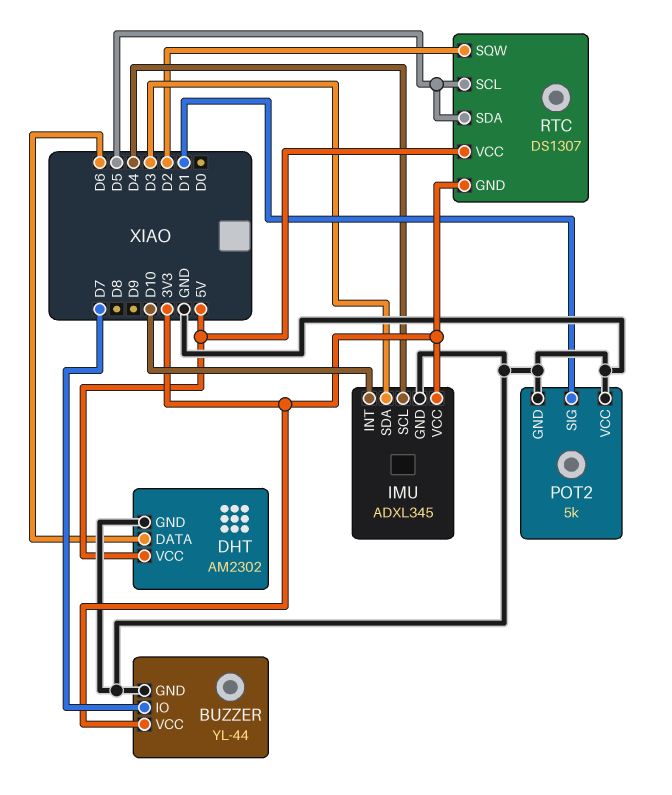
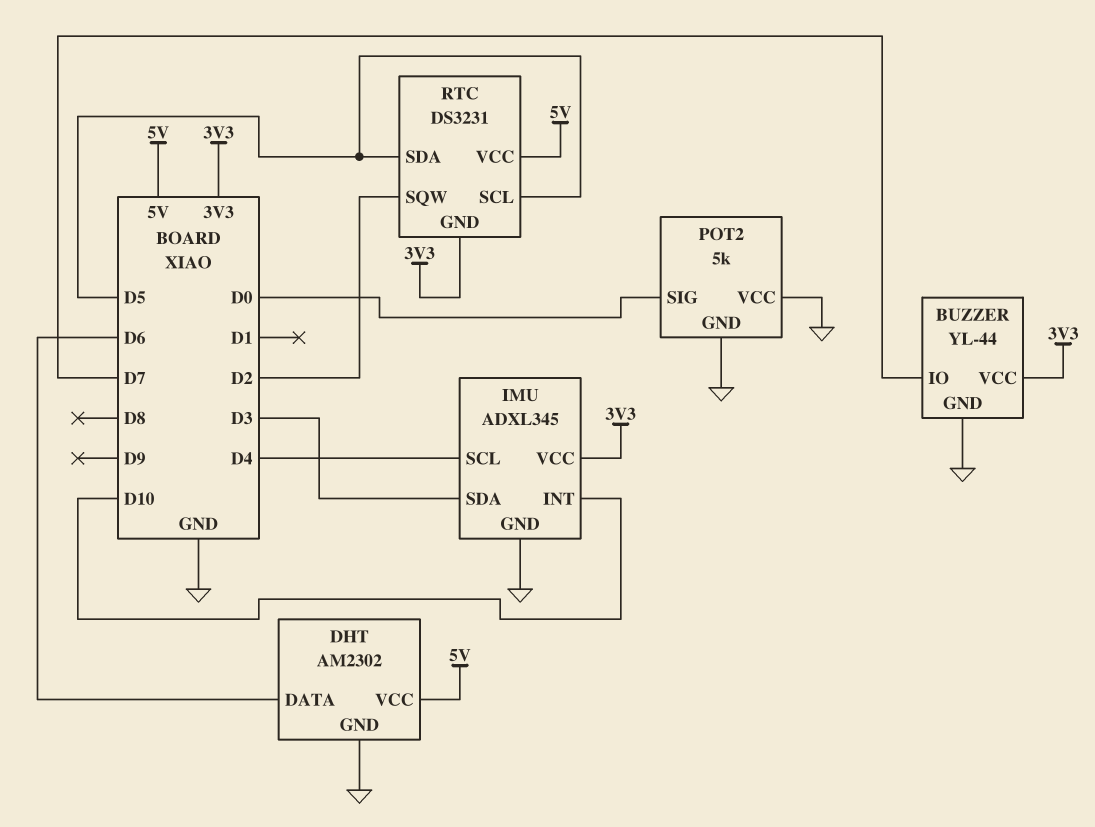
POT2 pin SIG: D1 -> D0
RTC: DS1307 -> DS3231

